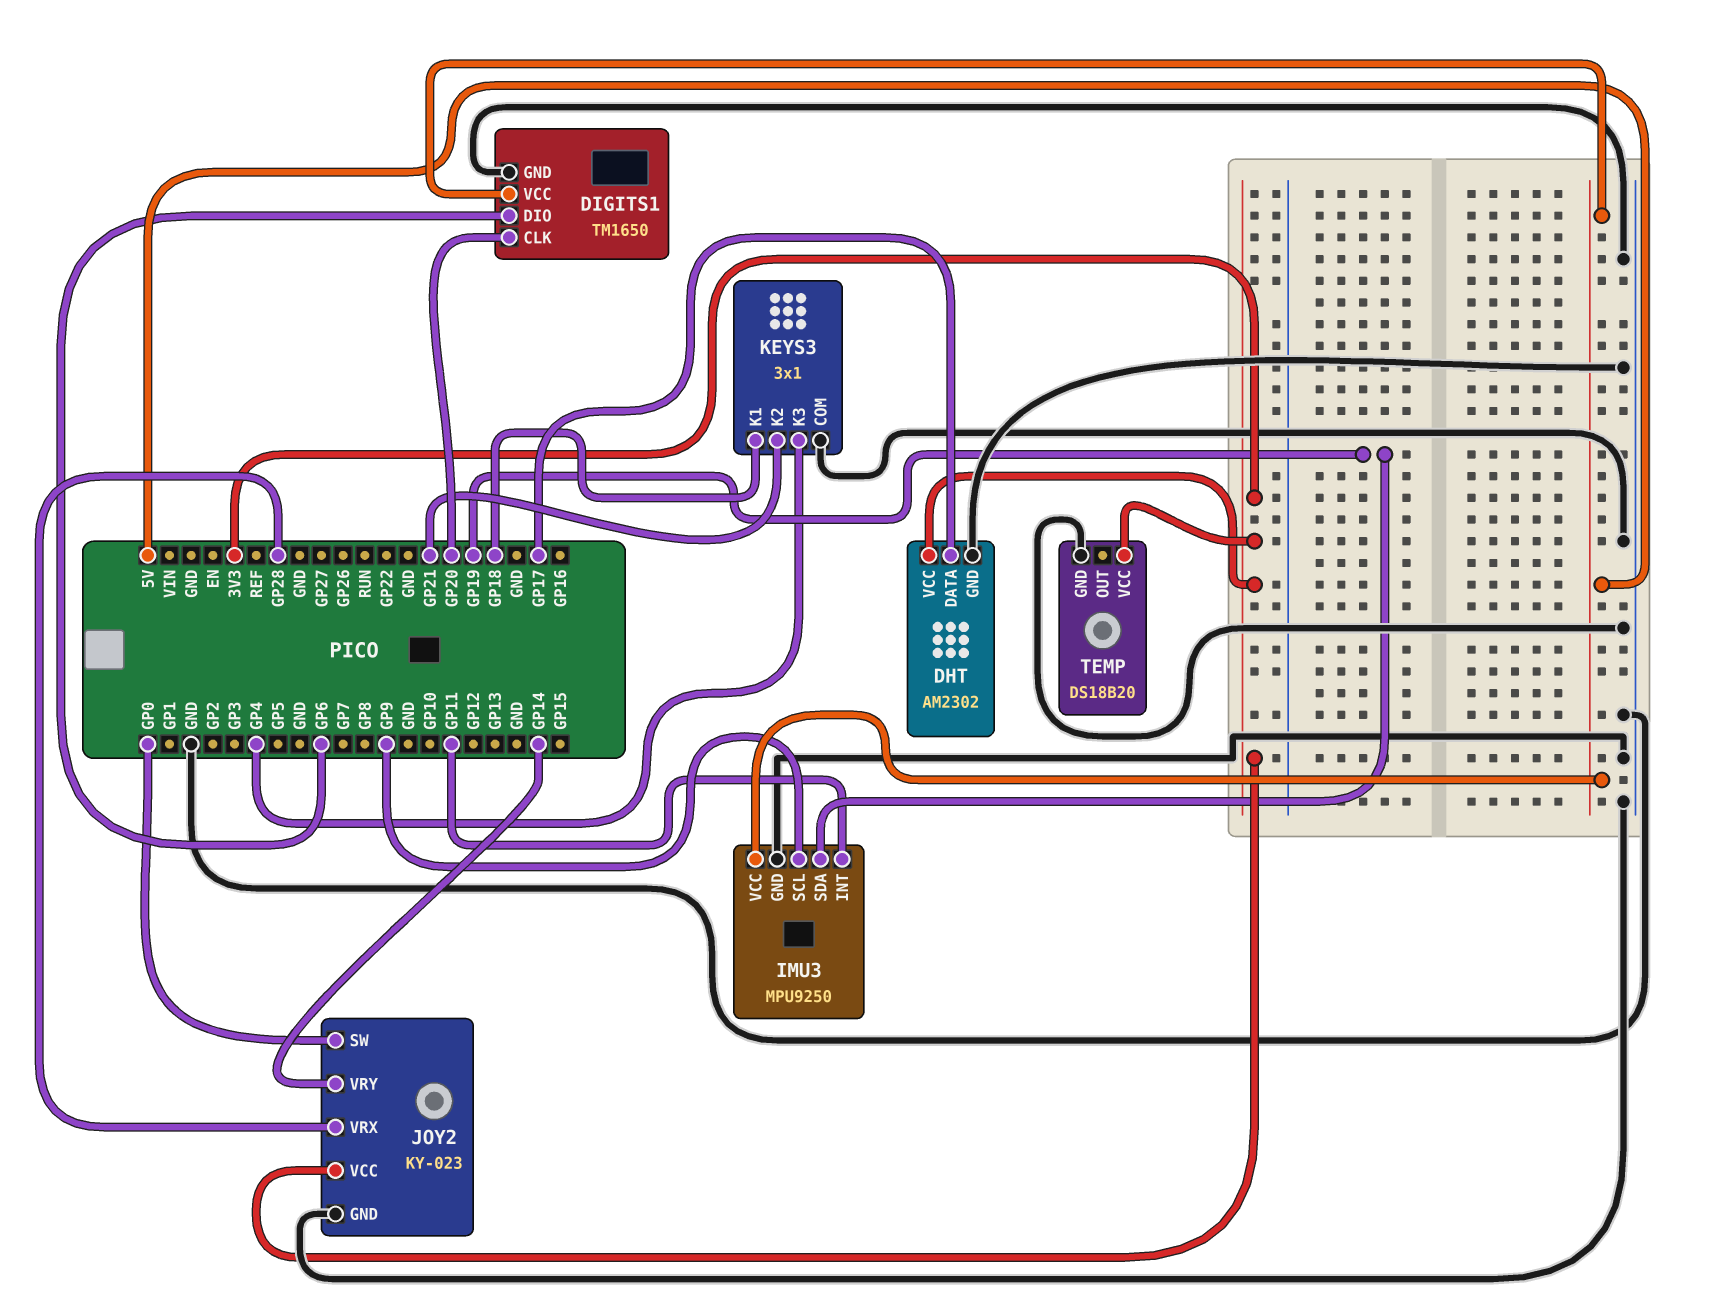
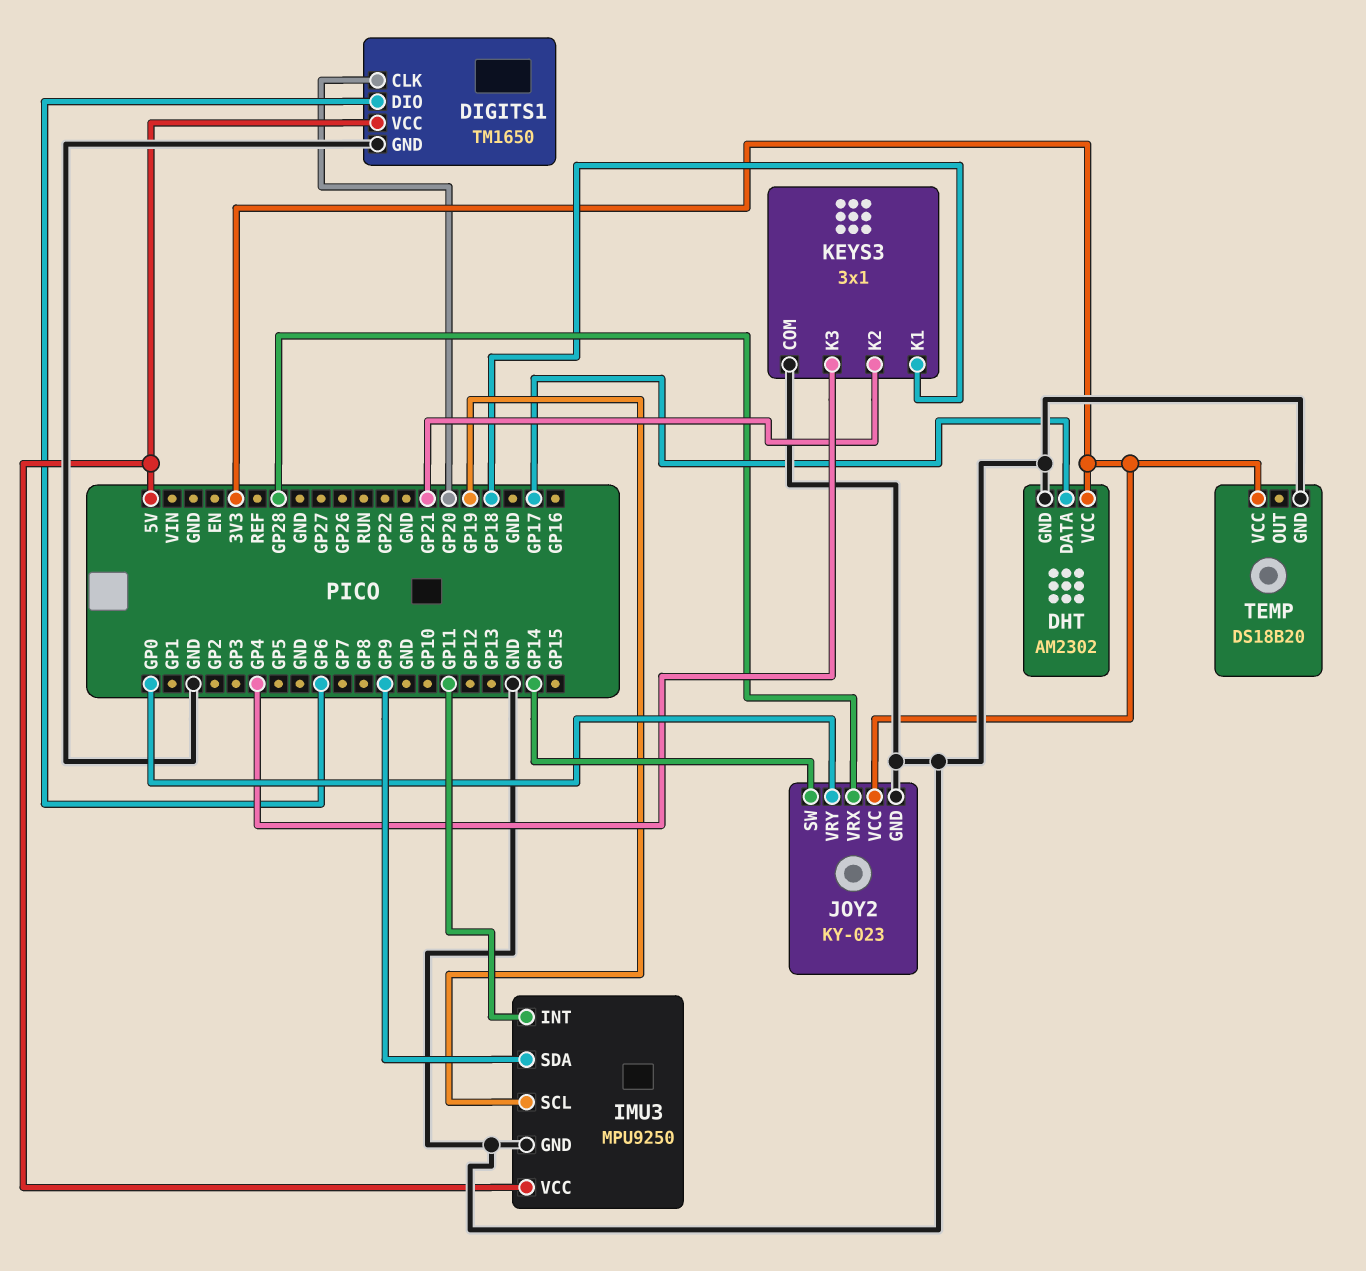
IMU3 pin SCL: GP9 -> GP19
IMU3 pin SDA: GP19 -> GP9
JOY2 pin SW: GP0 -> GP14
JOY2 pin VRY: GP14 -> GP0

